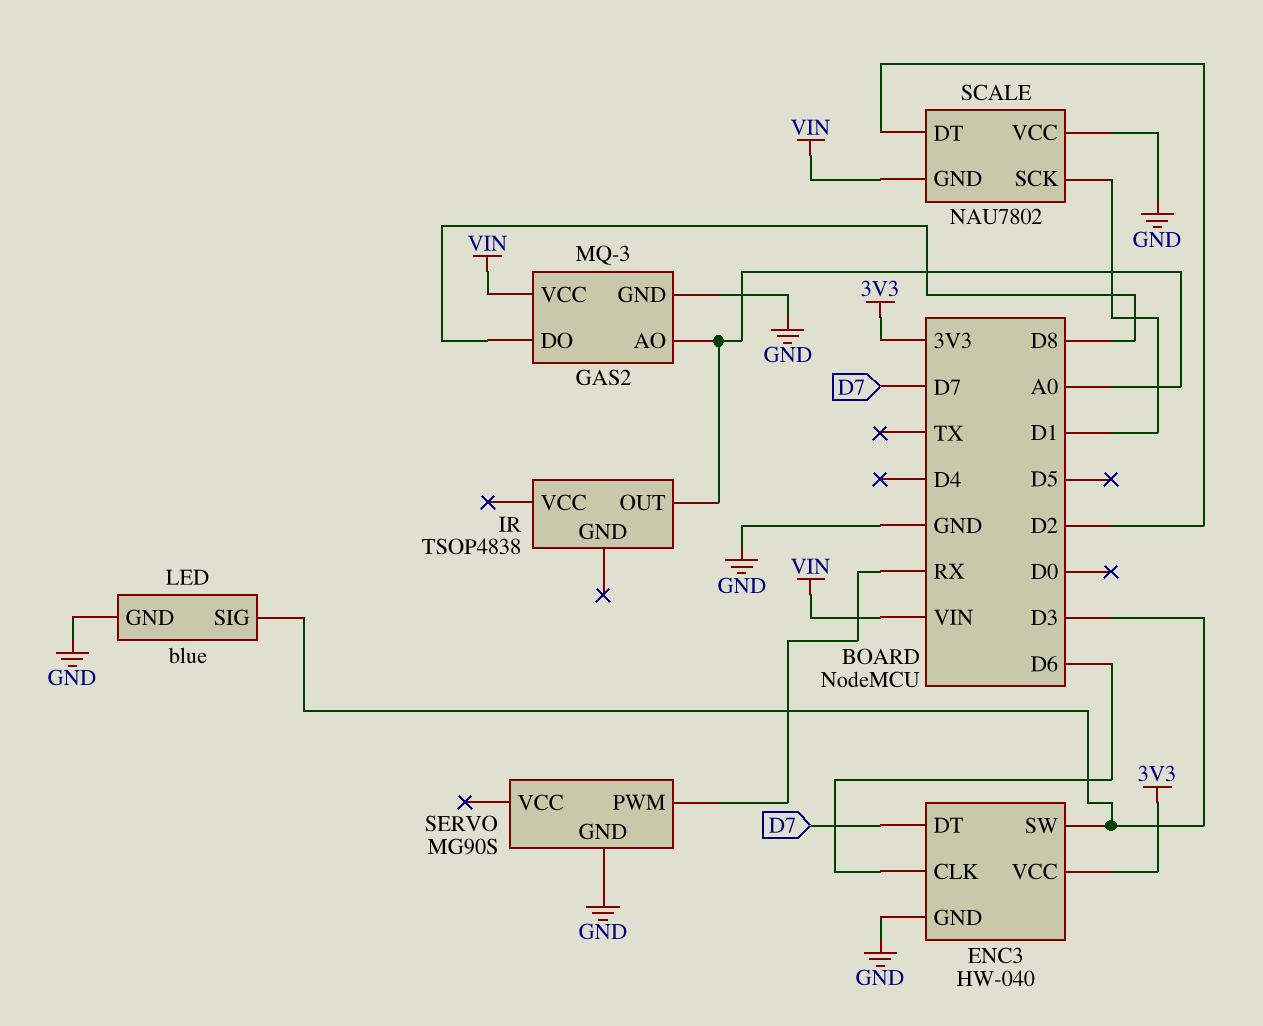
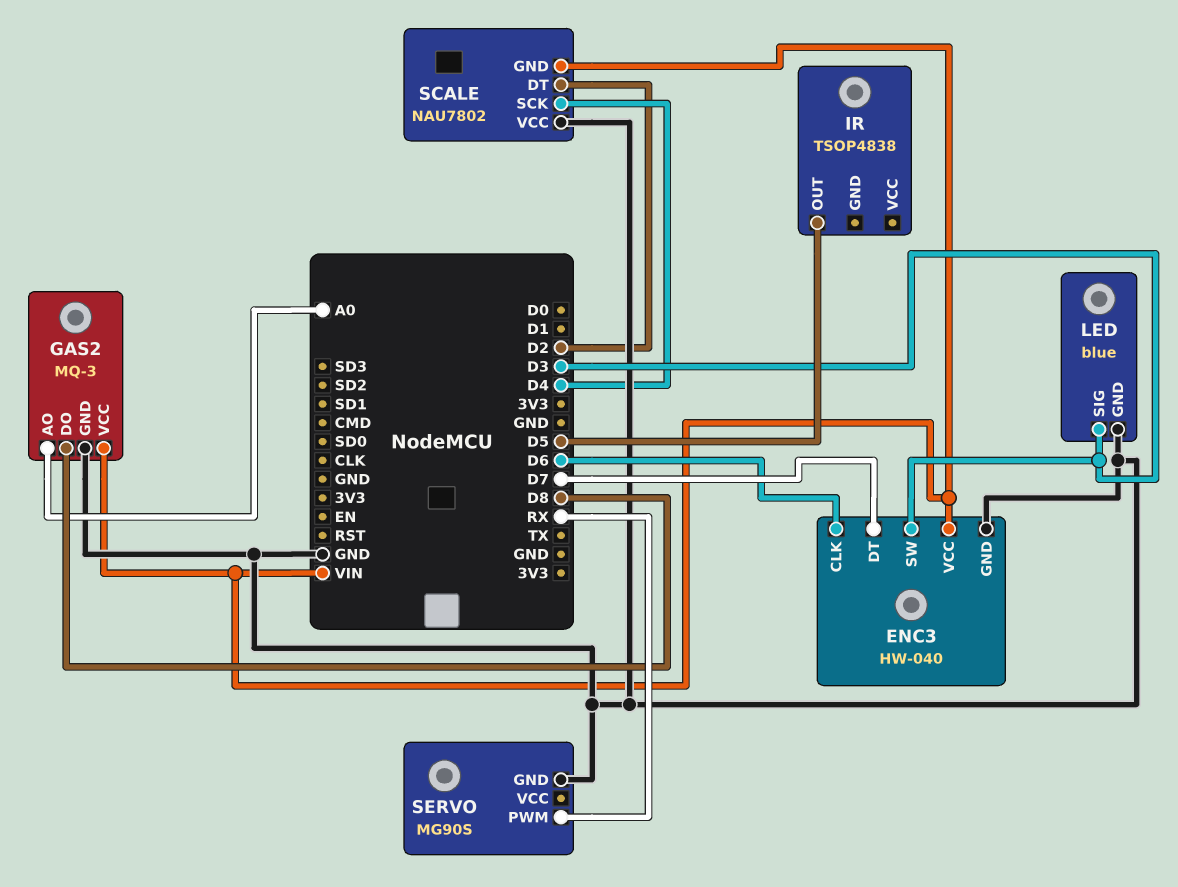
ENC3 pin VCC: 3V3 -> VIN
IR pin OUT: A0 -> D5
SCALE pin SCK: D1 -> D4

